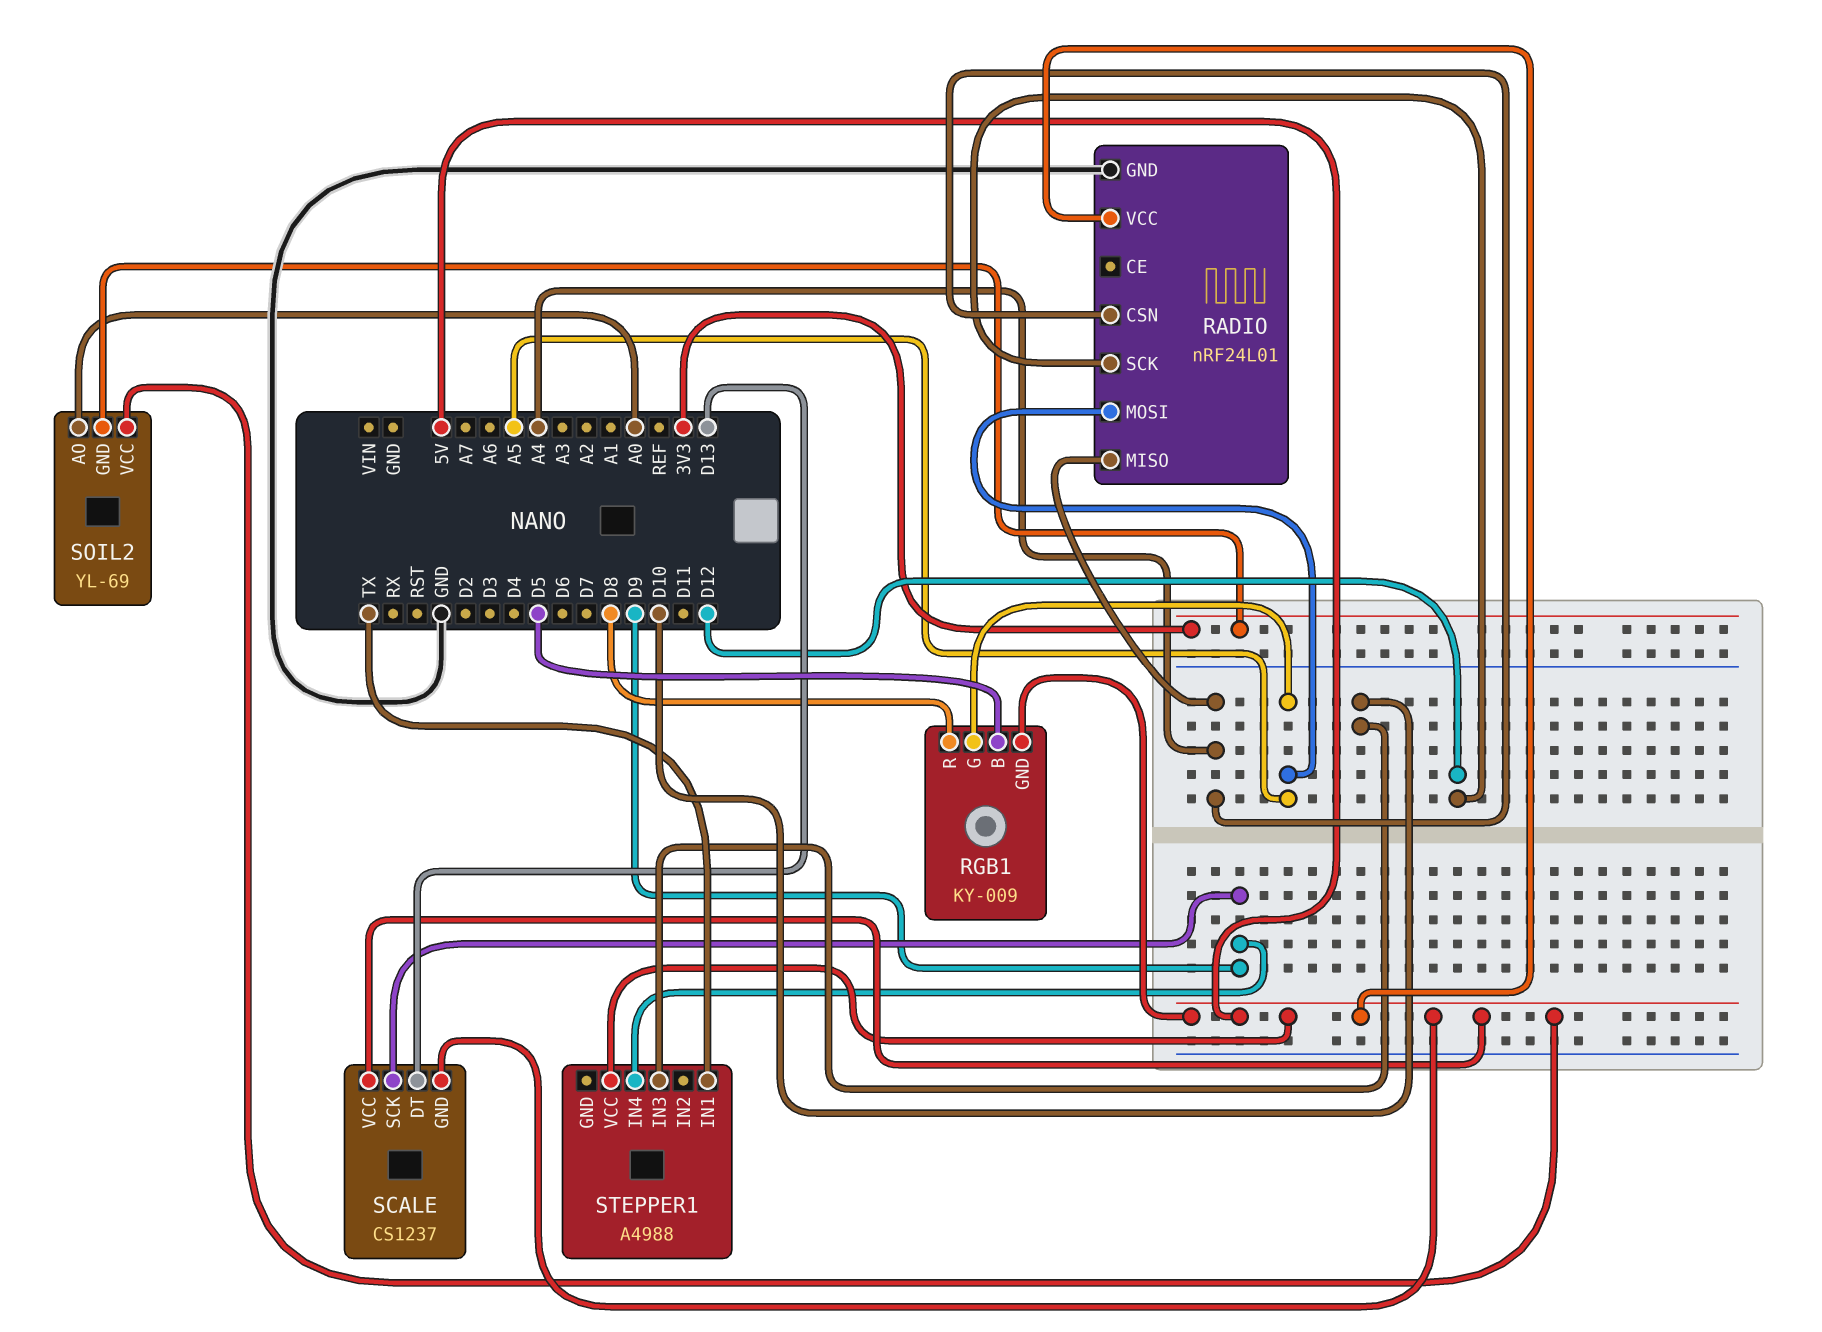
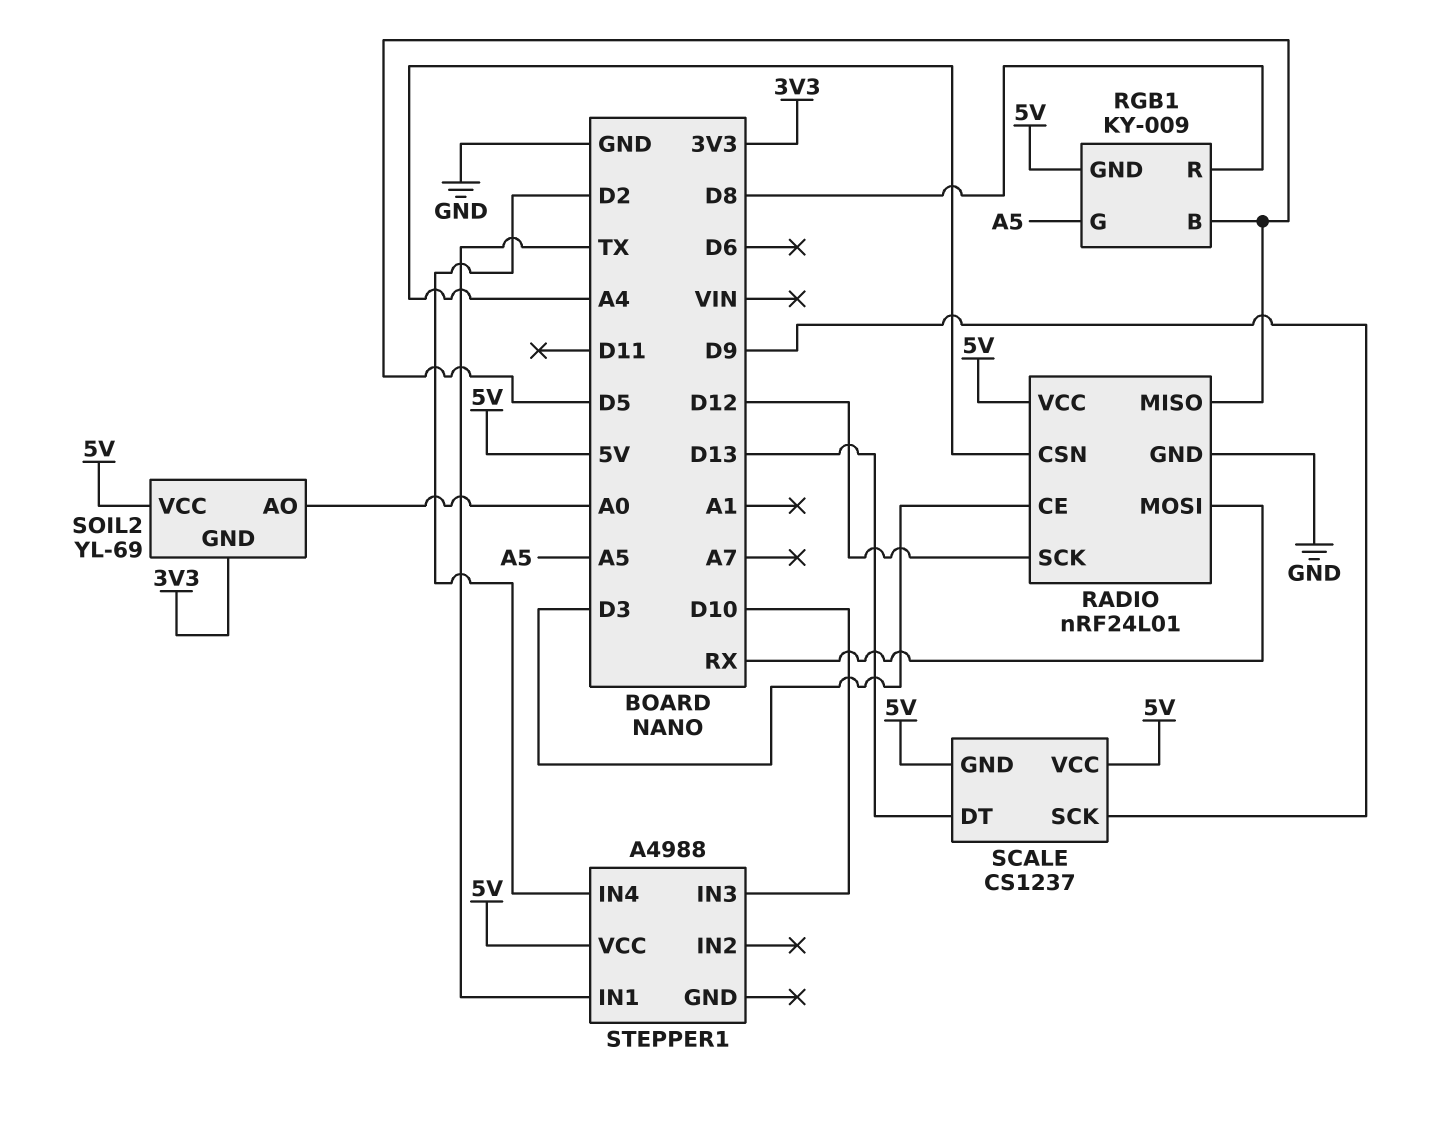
RADIO pin CE: none -> D3
RADIO pin MISO: A4 -> D5
RADIO pin MOSI: A5 -> RX
STEPPER1 pin IN4: D9 -> D2

